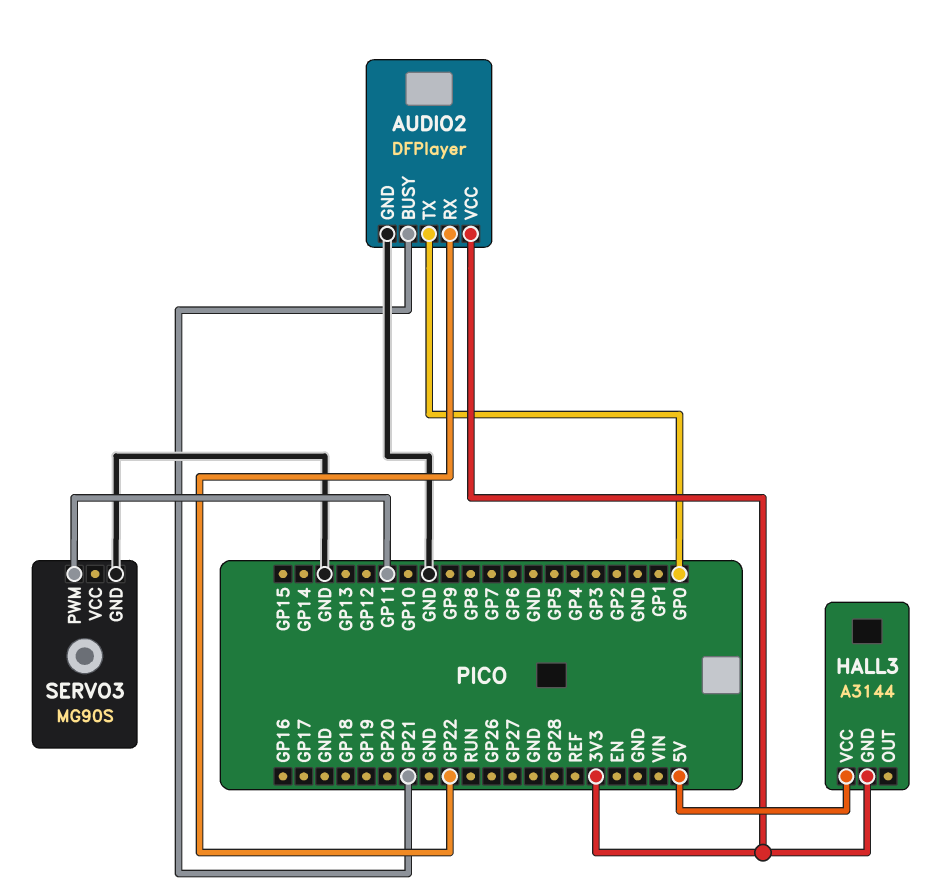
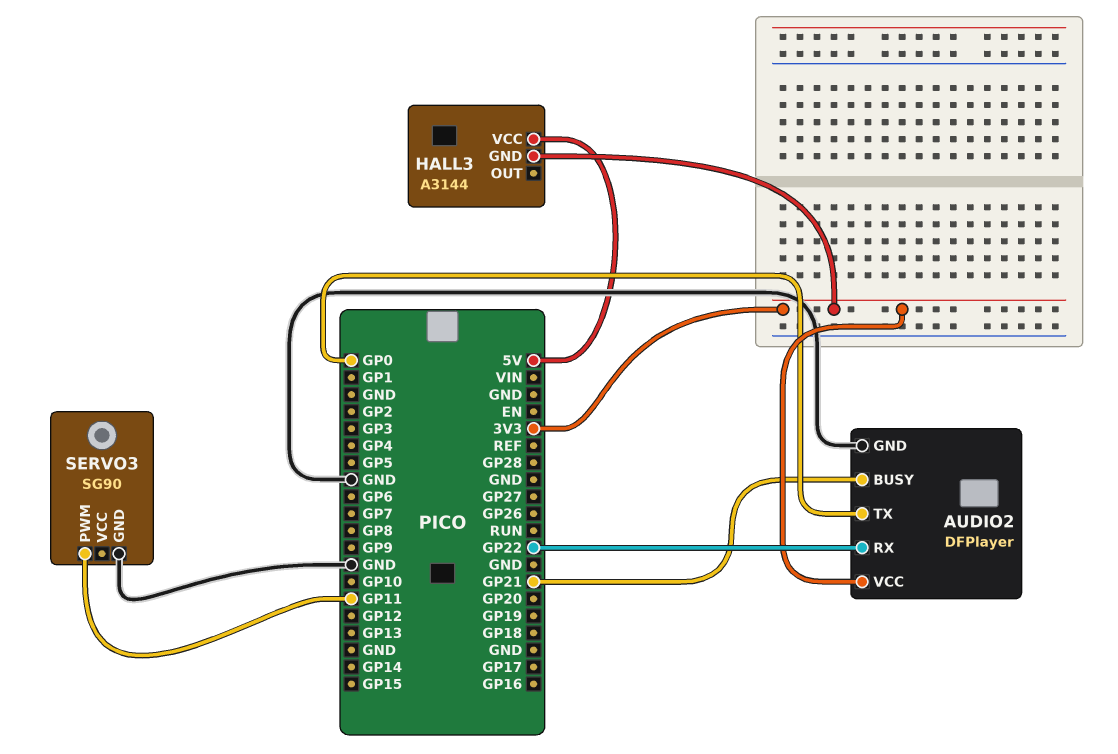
SERVO3: MG90S -> SG90

